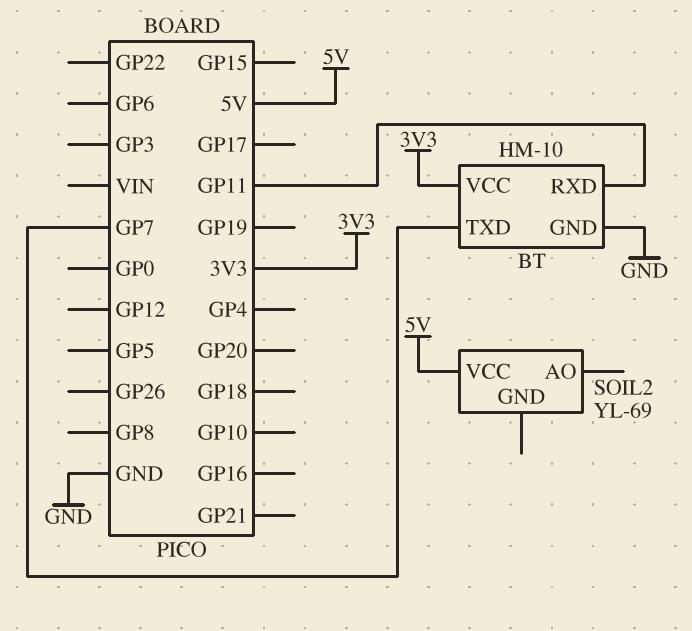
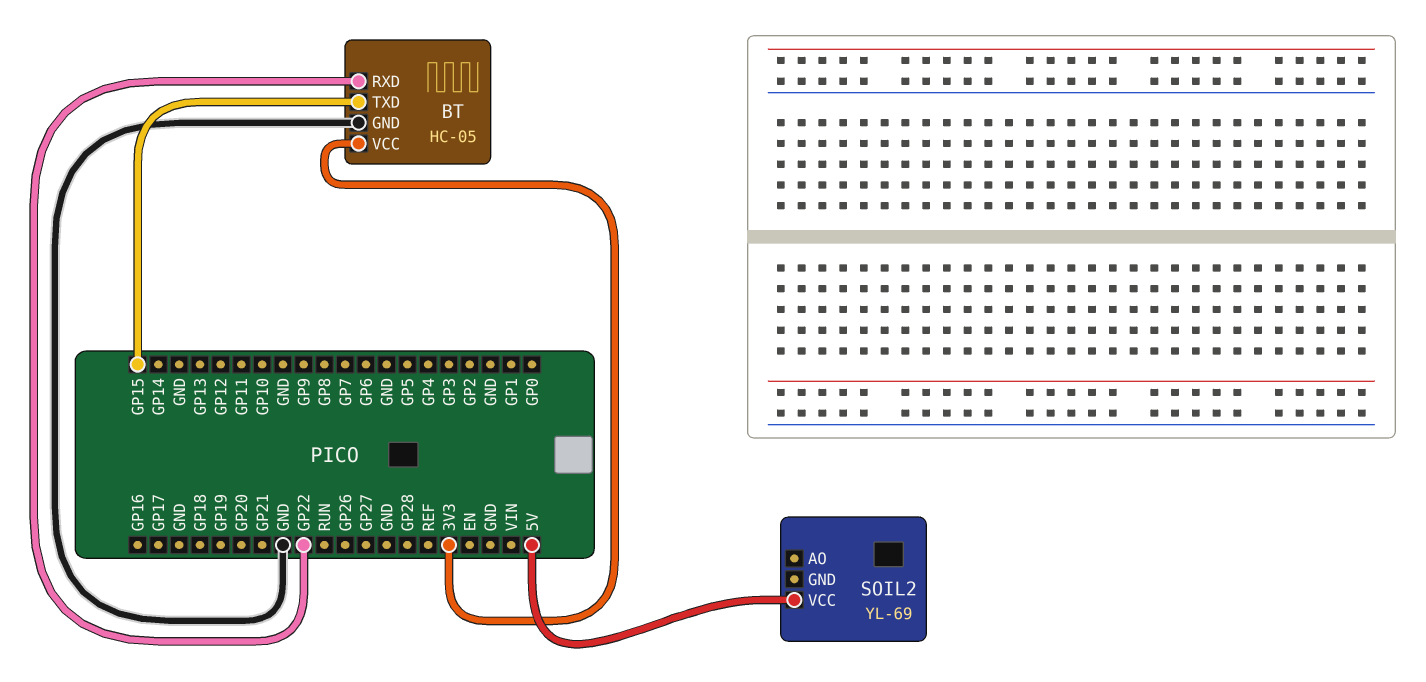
BT: HM-10 -> HC-05
BT pin RXD: GP11 -> GP22
BT pin TXD: GP7 -> GP15

